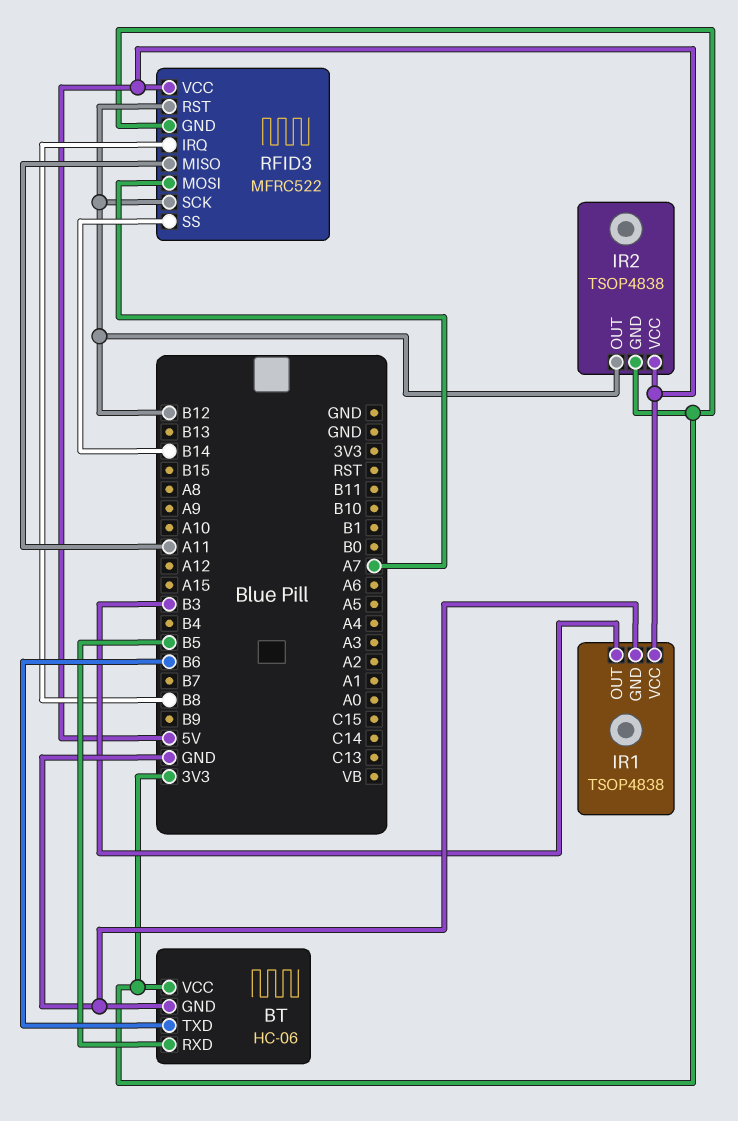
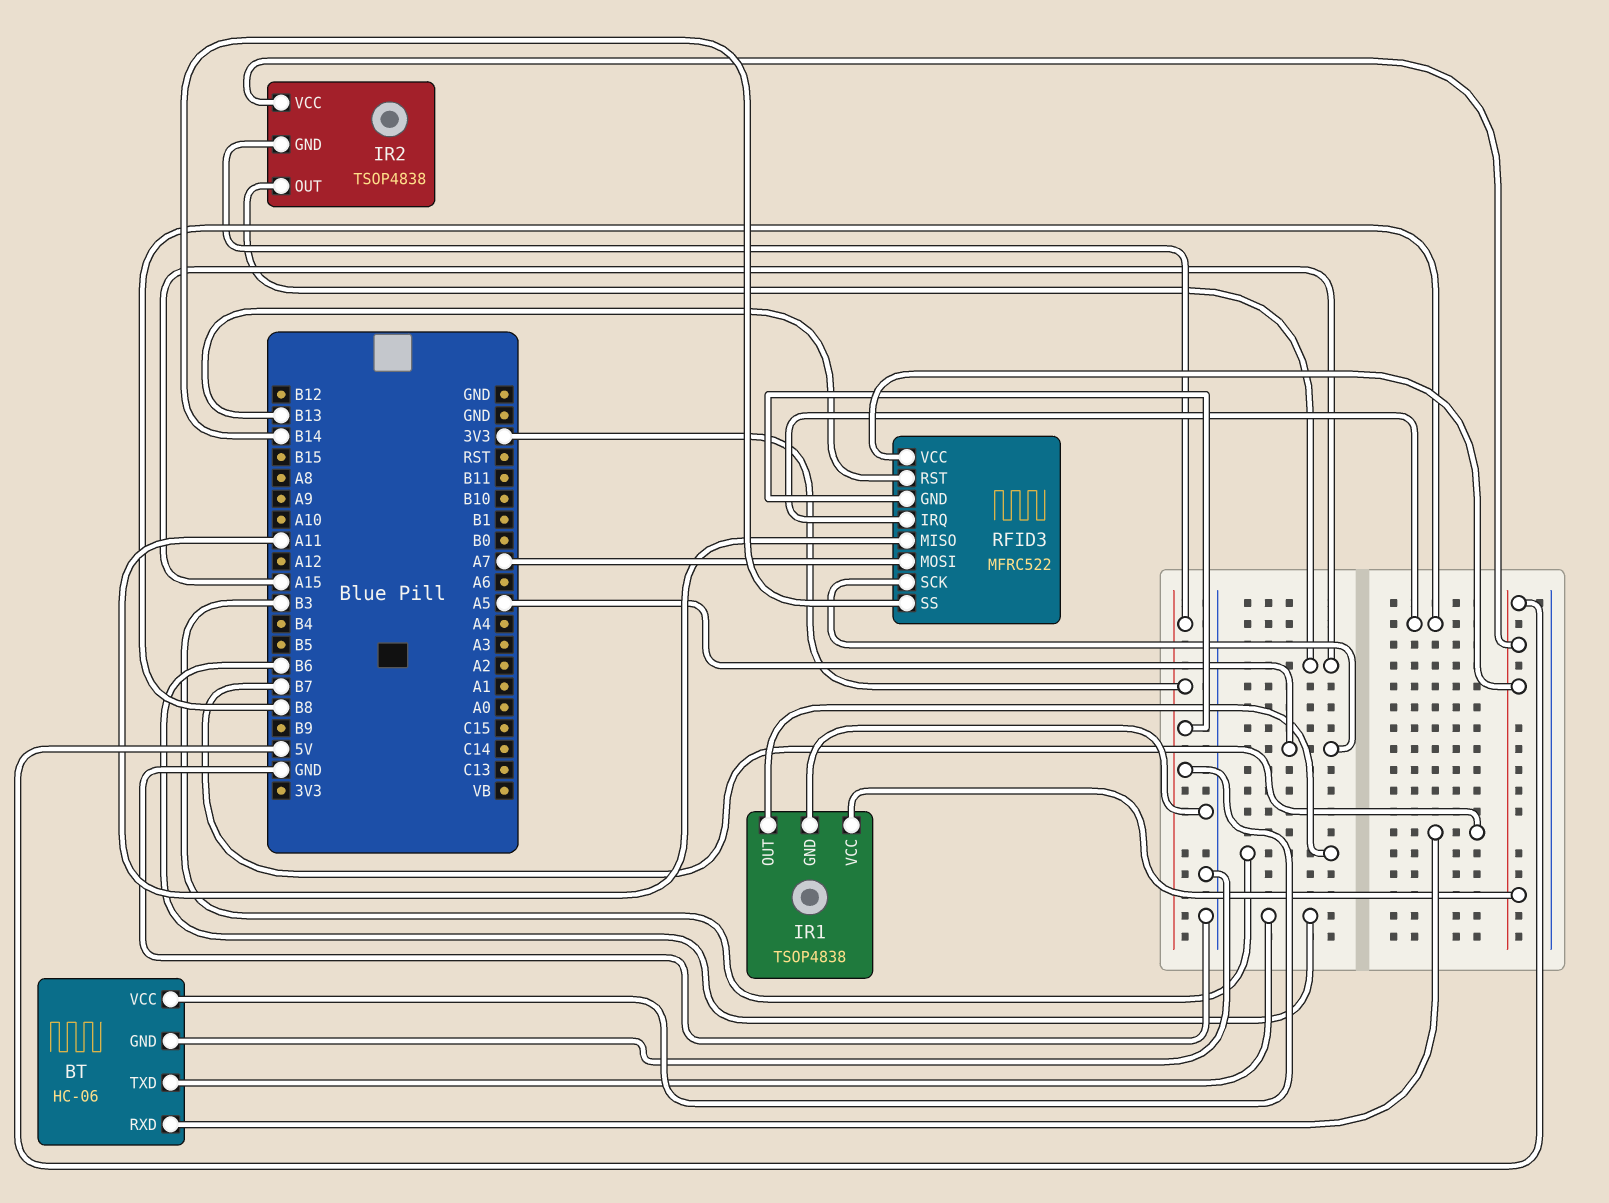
BT pin RXD: B5 -> B7
IR2 pin OUT: B12 -> A15
RFID3 pin RST: B12 -> B13
RFID3 pin SCK: B12 -> A5

